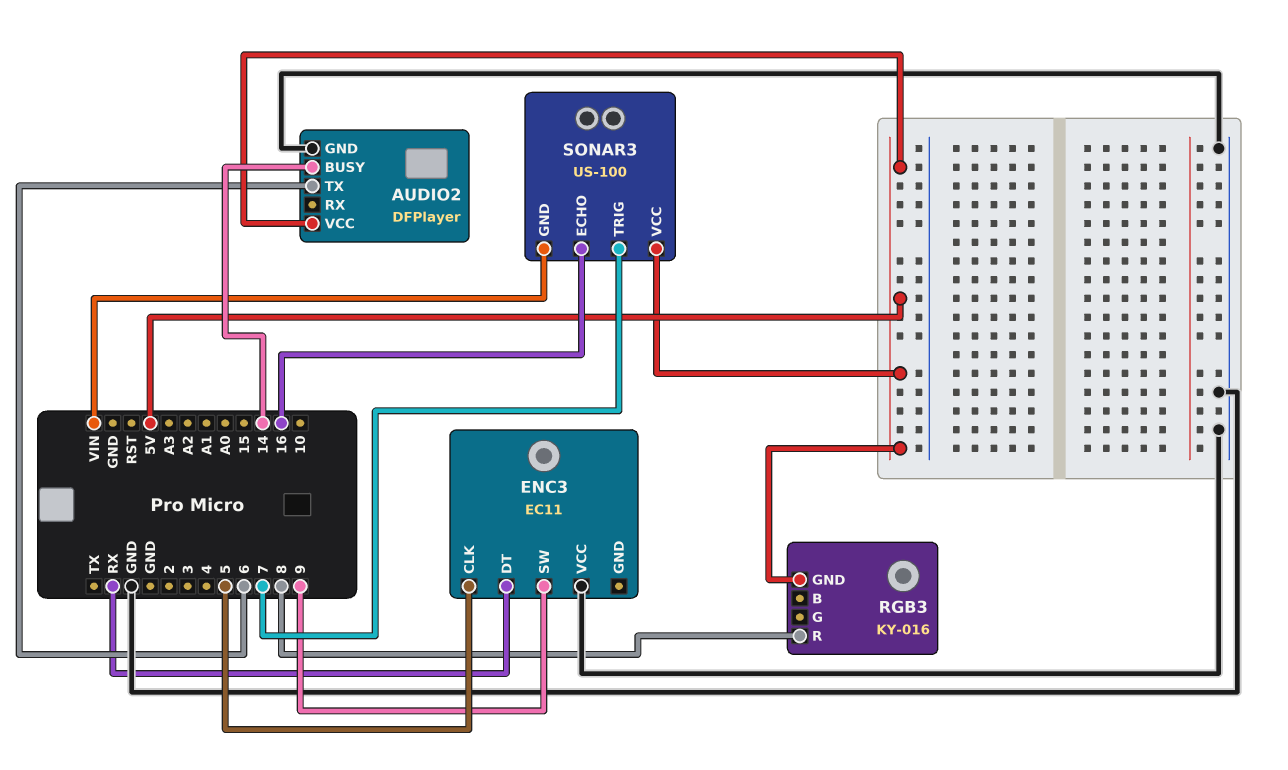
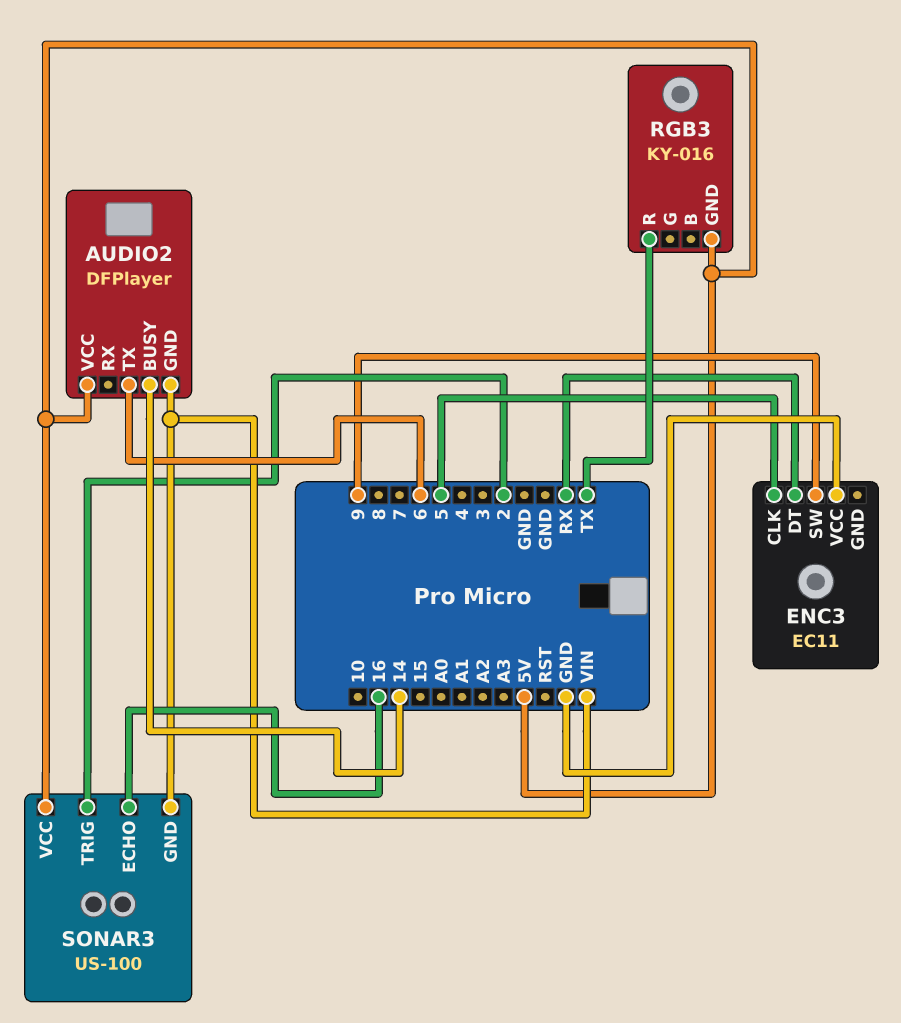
AUDIO2 pin GND: GND -> VIN
RGB3 pin R: 8 -> TX
SONAR3 pin TRIG: 7 -> 2

